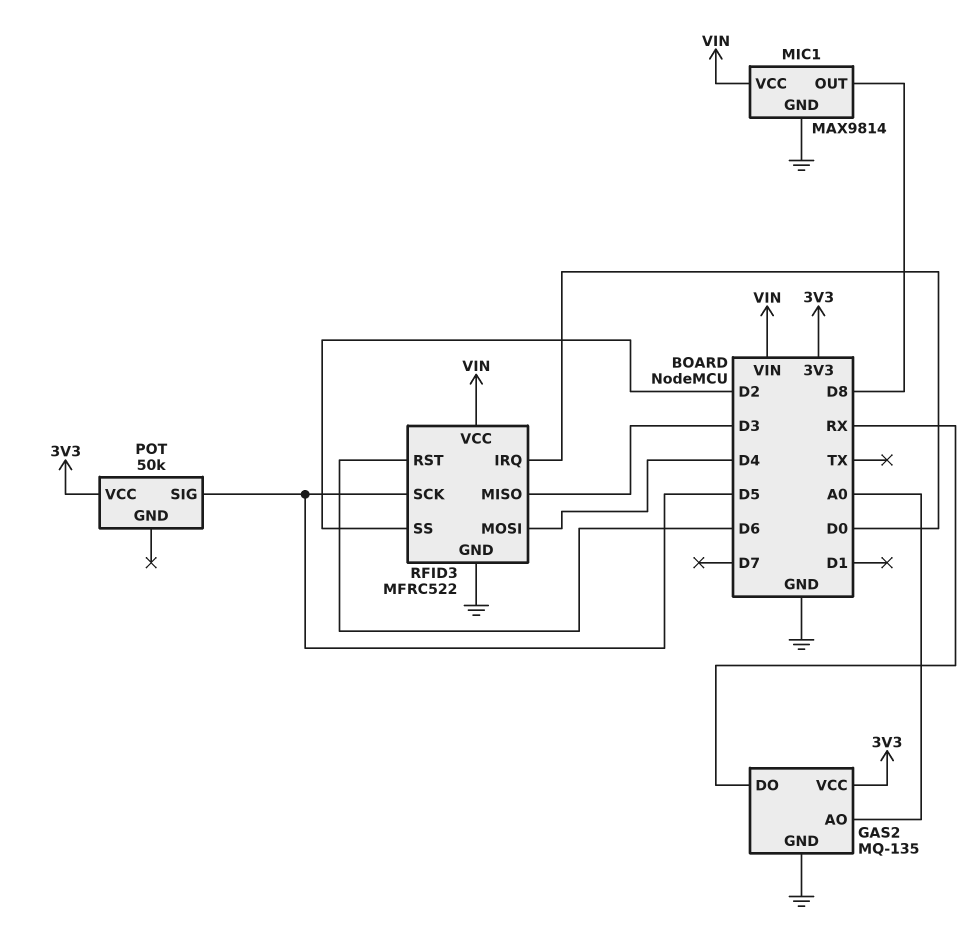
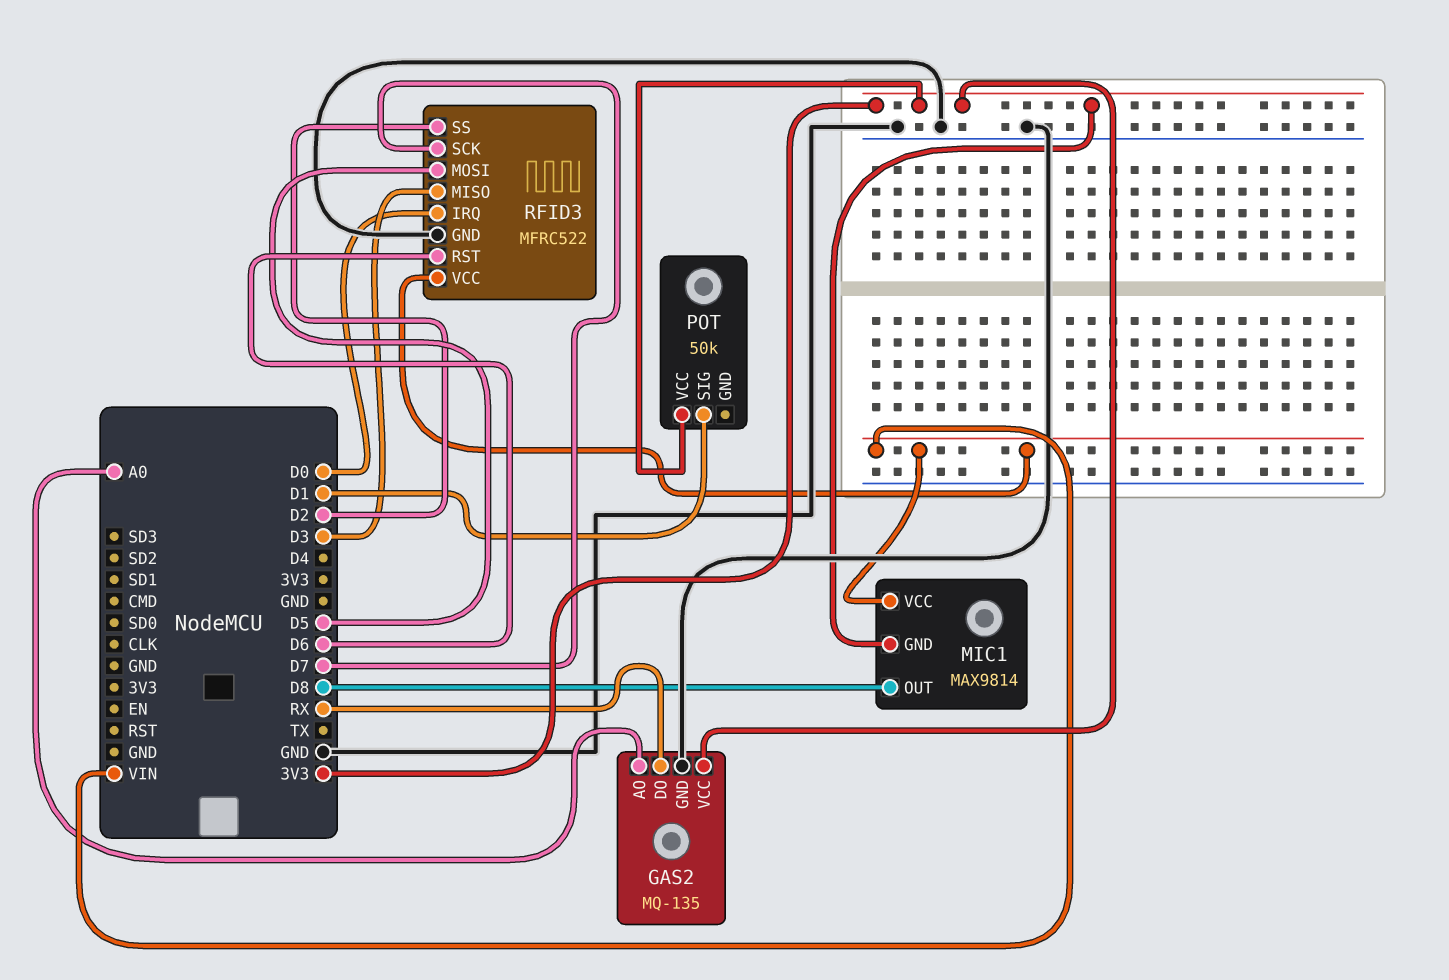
MIC1 pin GND: GND -> 3V3
POT pin SIG: D5 -> D1
RFID3 pin MOSI: D4 -> D5
RFID3 pin SCK: D5 -> D7

